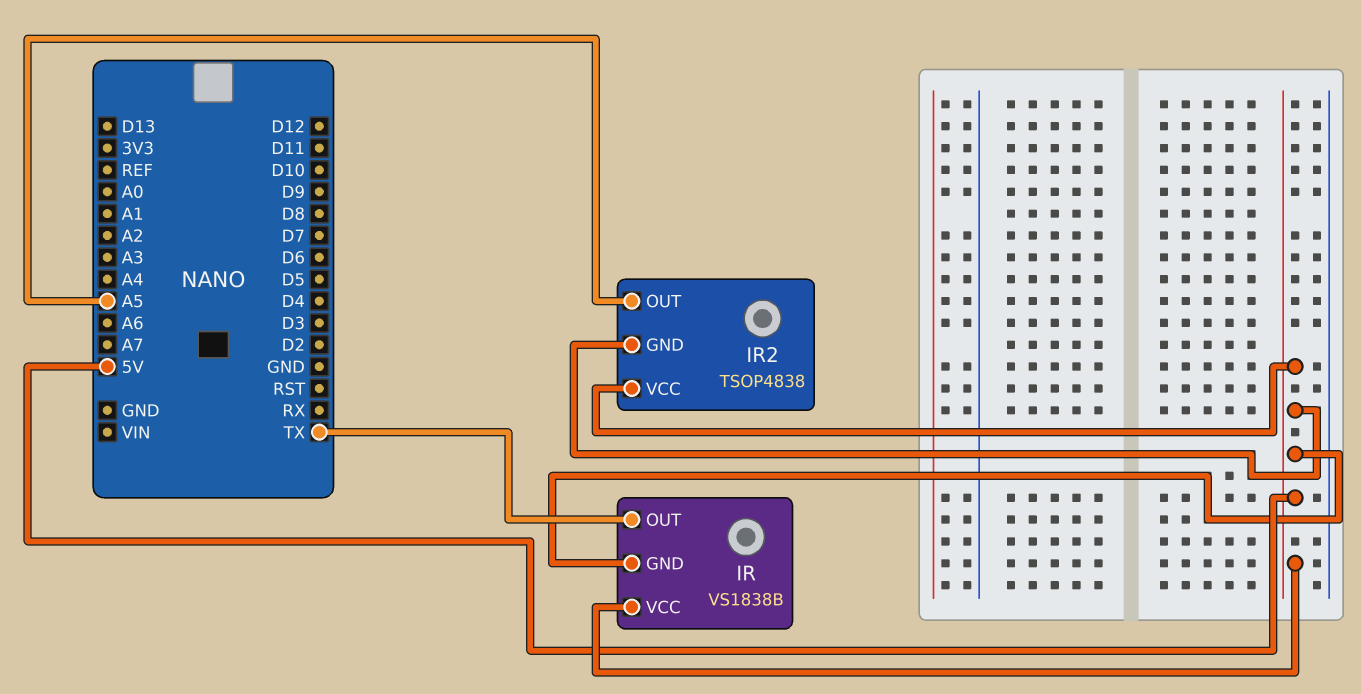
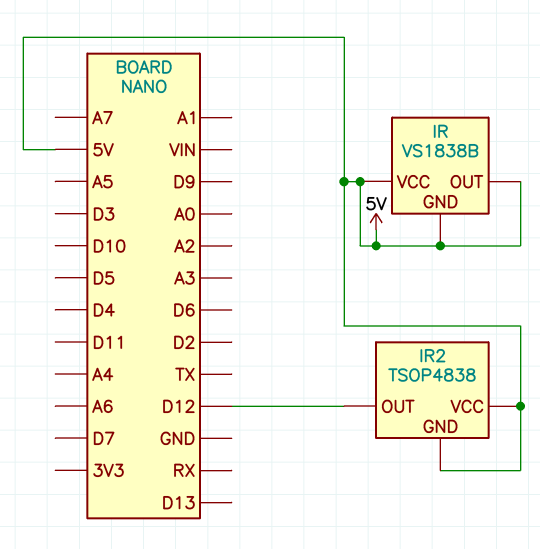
IR pin OUT: TX -> 5V
IR2 pin OUT: A5 -> D12

